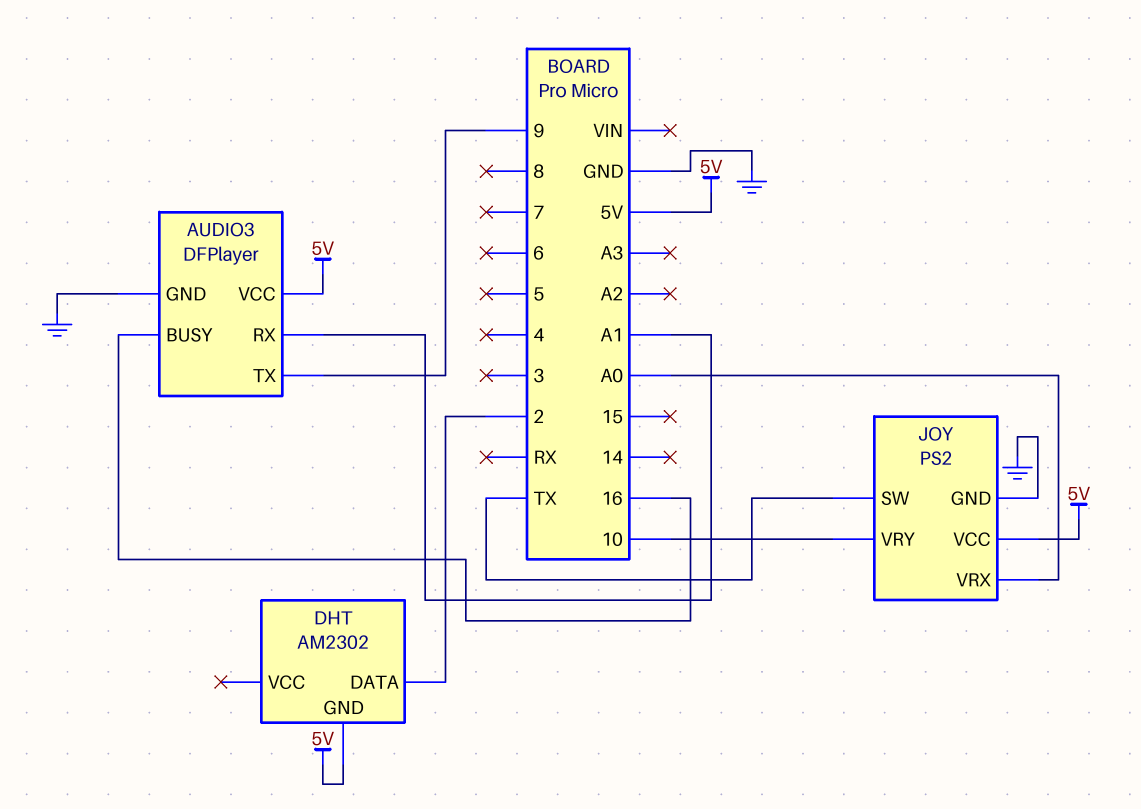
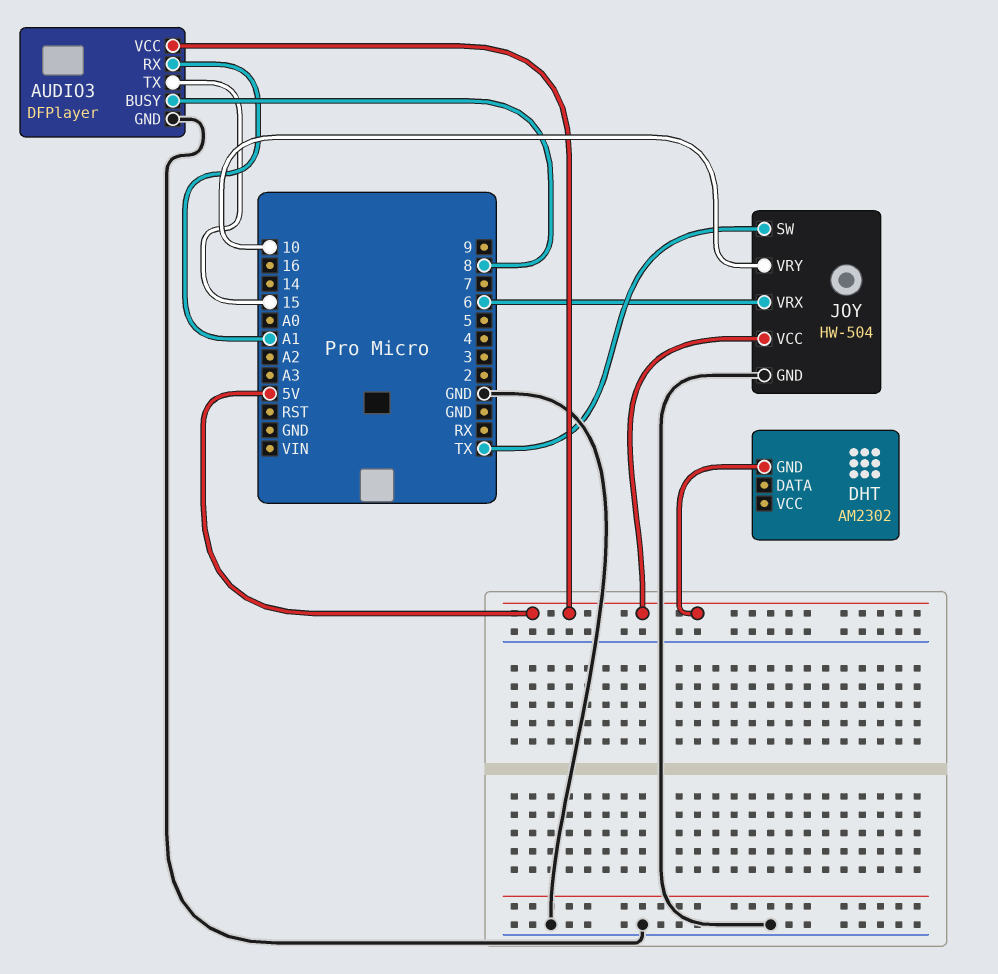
AUDIO3 pin BUSY: 16 -> 8
AUDIO3 pin TX: 9 -> 15
DHT pin DATA: 2 -> none
JOY: PS2 -> HW-504
JOY pin VRX: A0 -> 6

